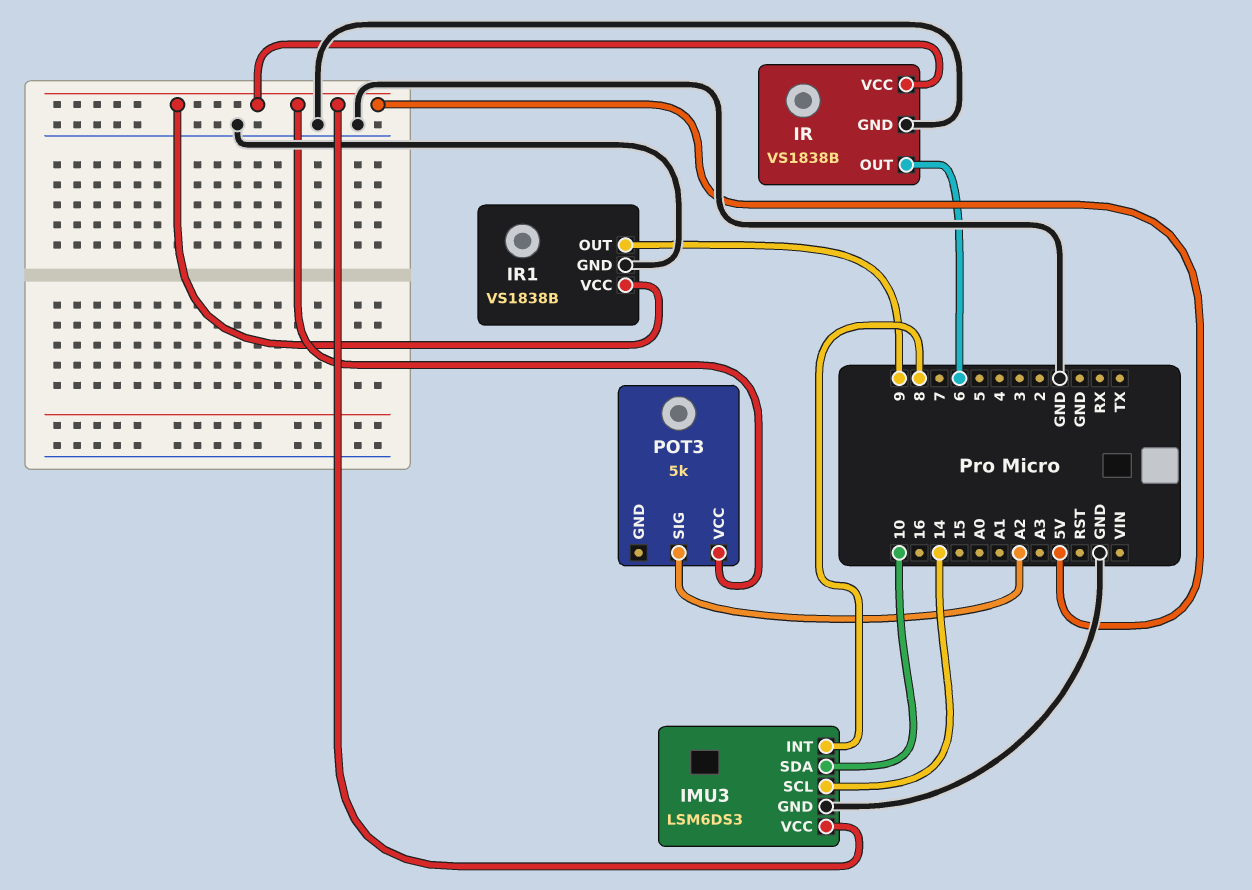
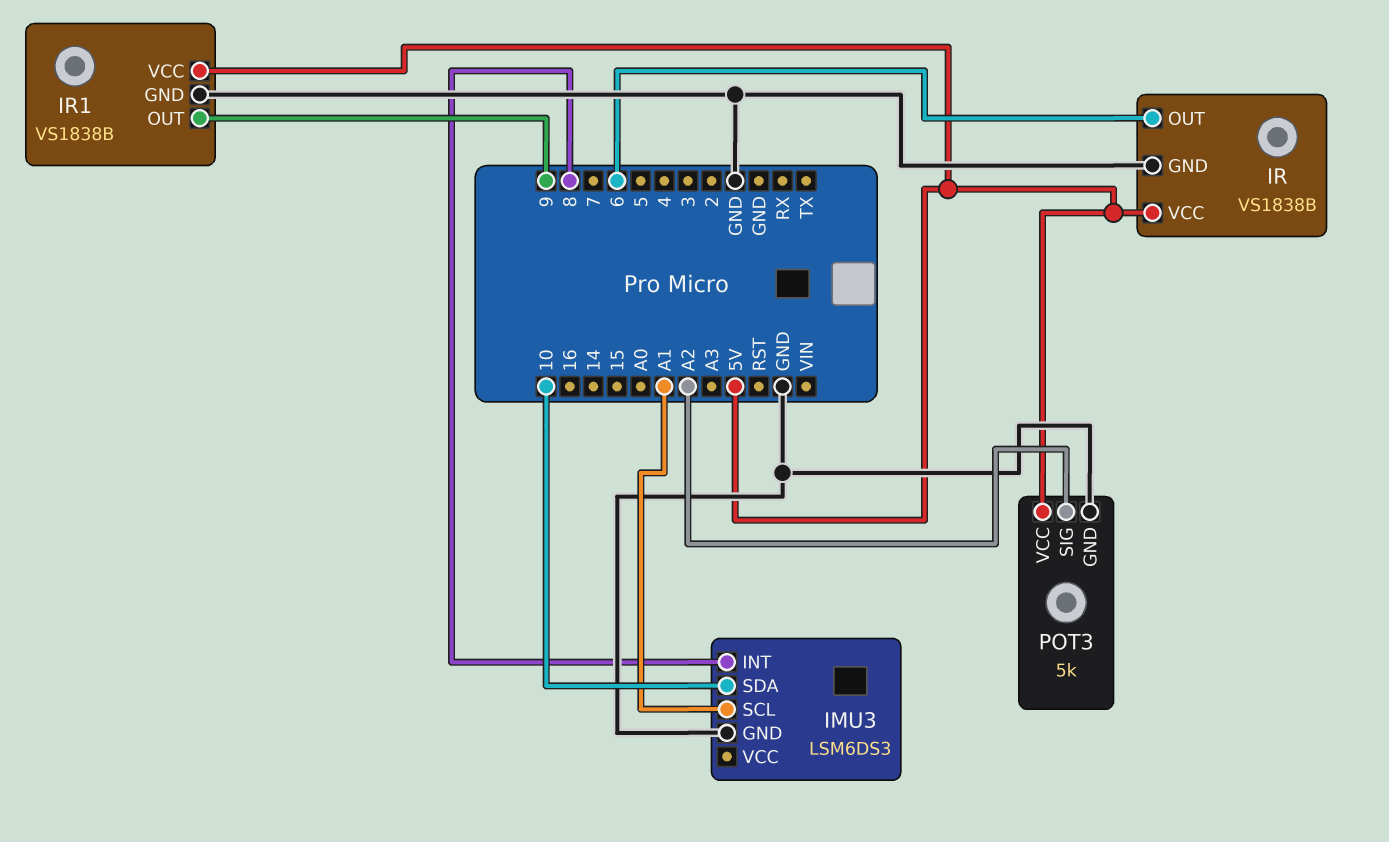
IMU3 pin SCL: 14 -> A1
IMU3 pin VCC: 5V -> none
POT3 pin GND: none -> GND

